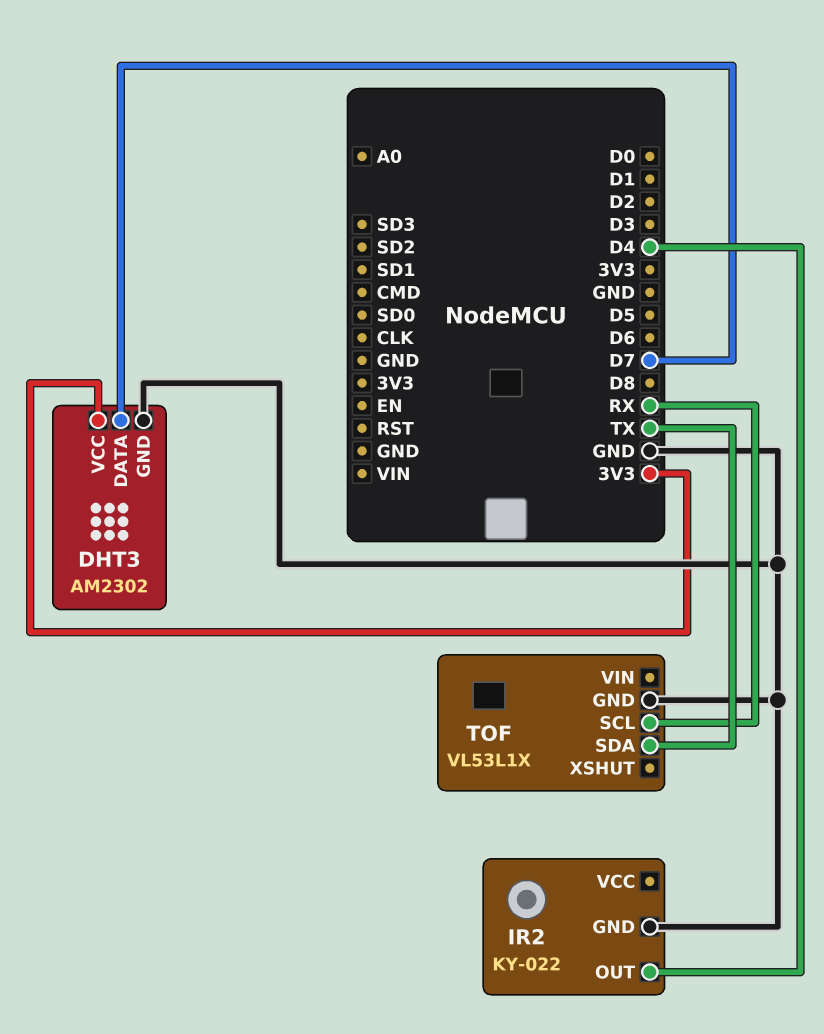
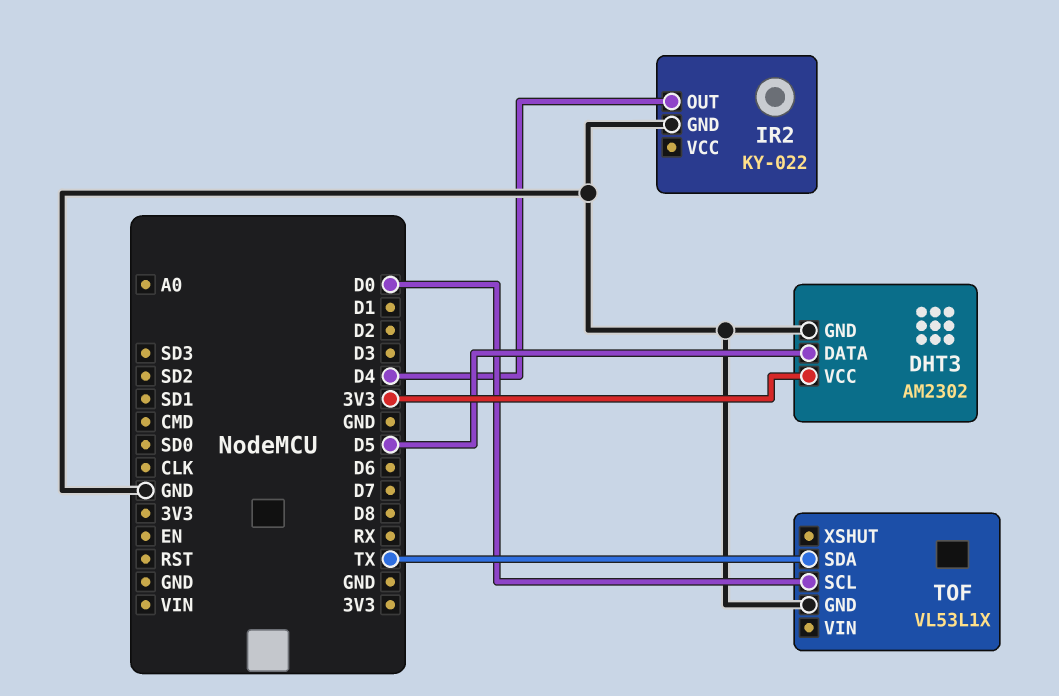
DHT3 pin DATA: D7 -> D5
TOF pin SCL: RX -> D0

